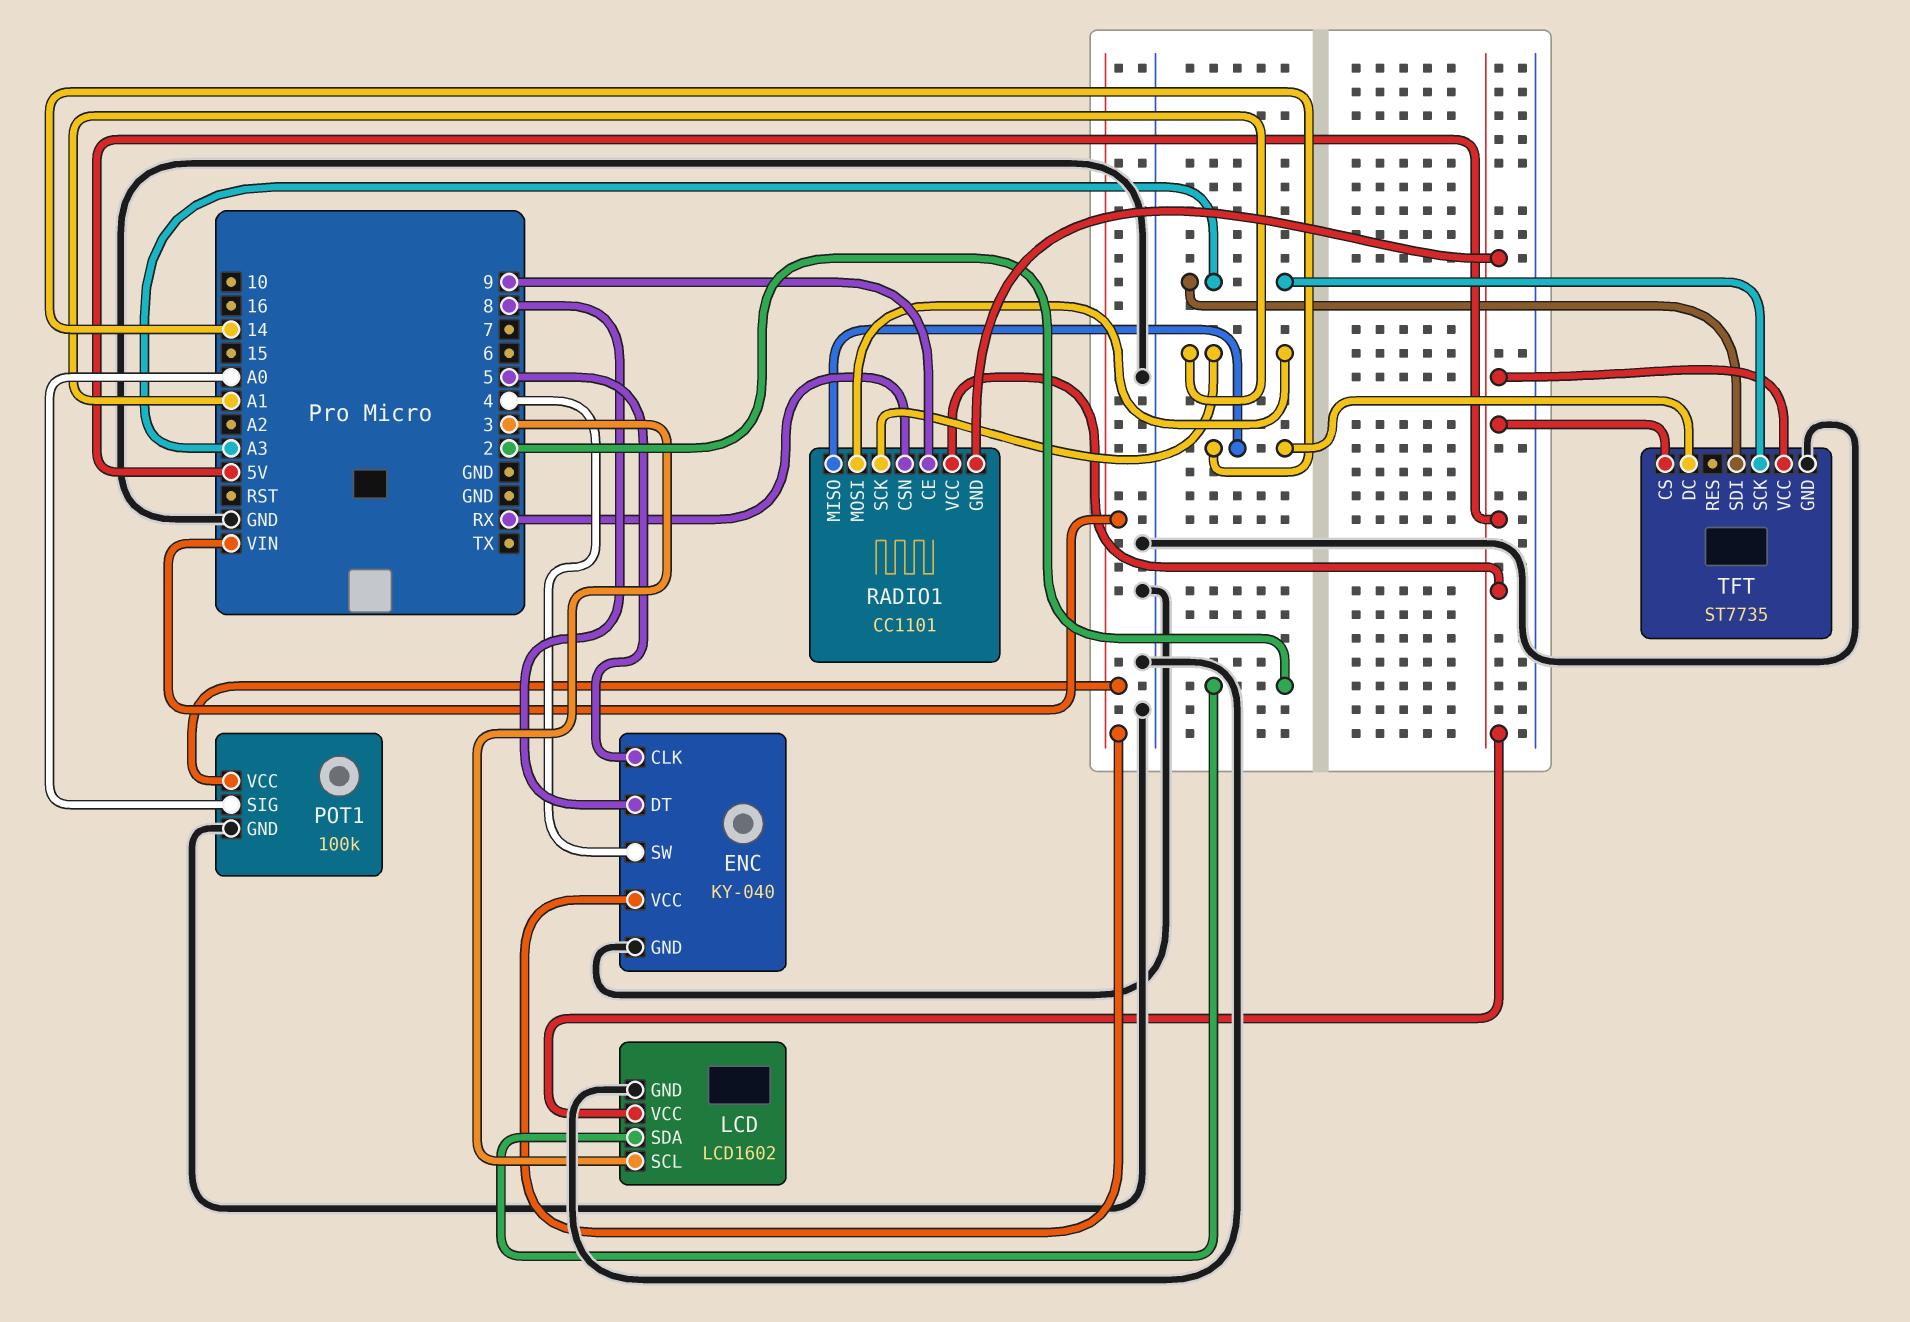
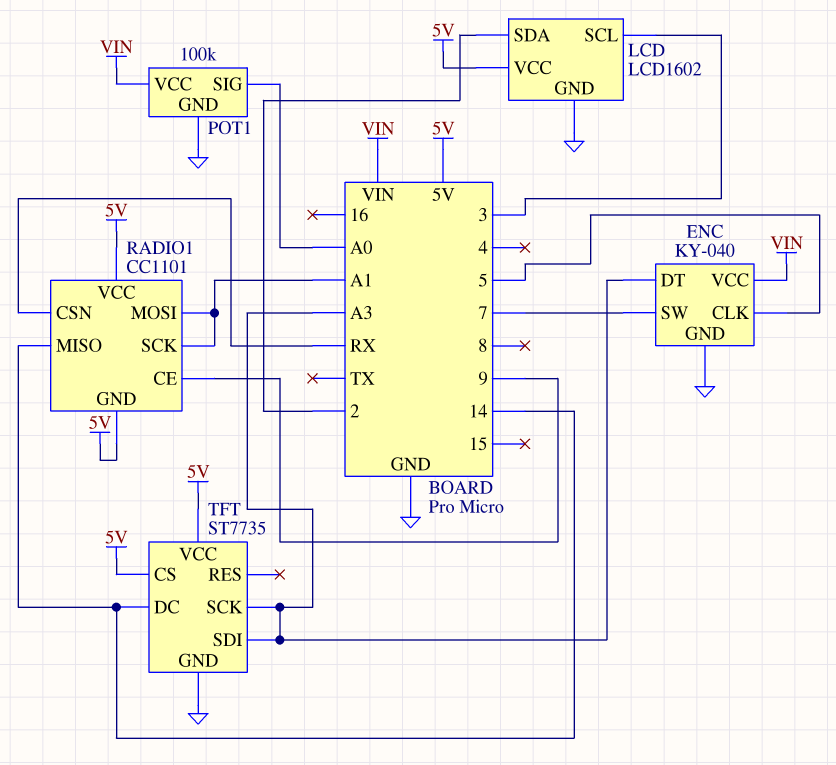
ENC pin DT: 8 -> A3
ENC pin SW: 4 -> 7

